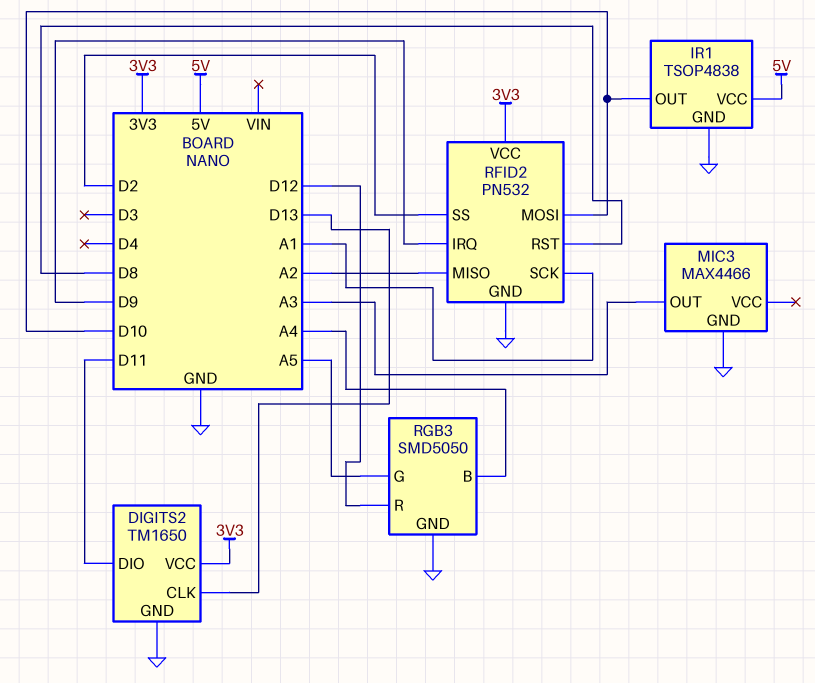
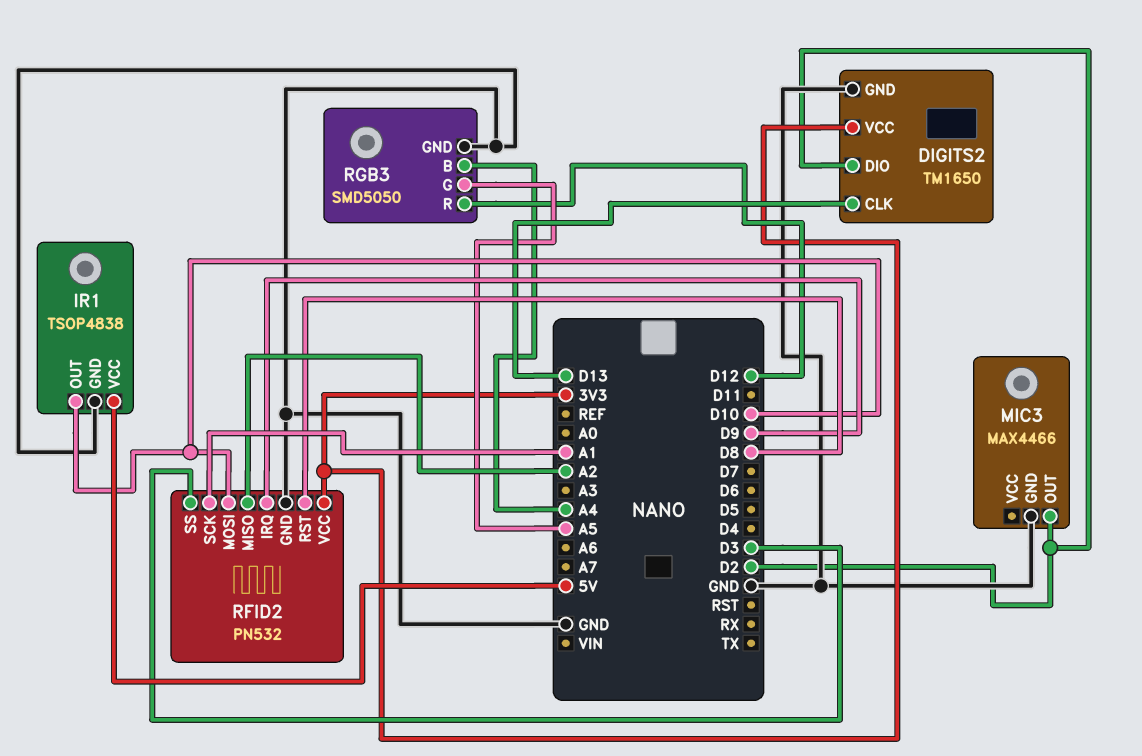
DIGITS2 pin DIO: D11 -> D2
MIC3 pin OUT: A3 -> D2
RFID2 pin SS: D2 -> D3

